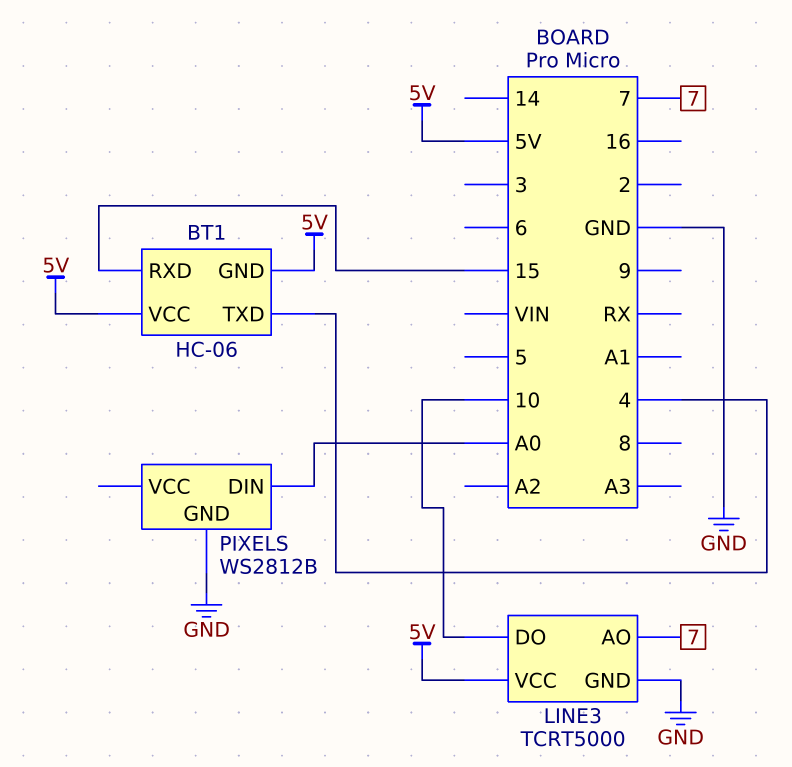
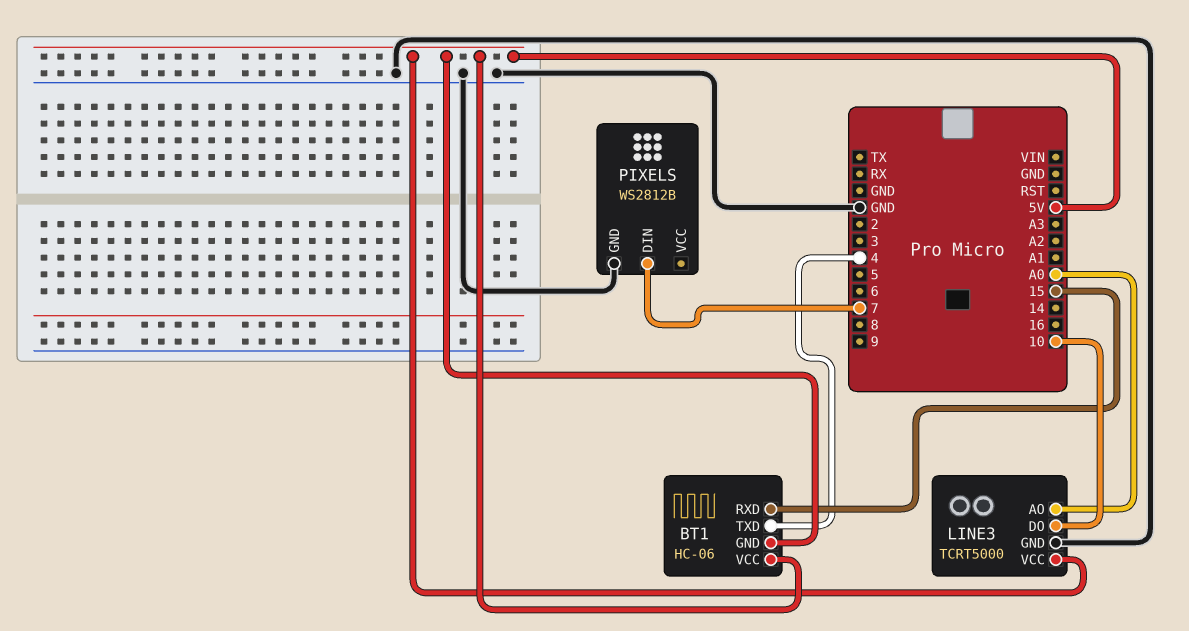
LINE3 pin AO: 7 -> A0
PIXELS pin DIN: A0 -> 7

